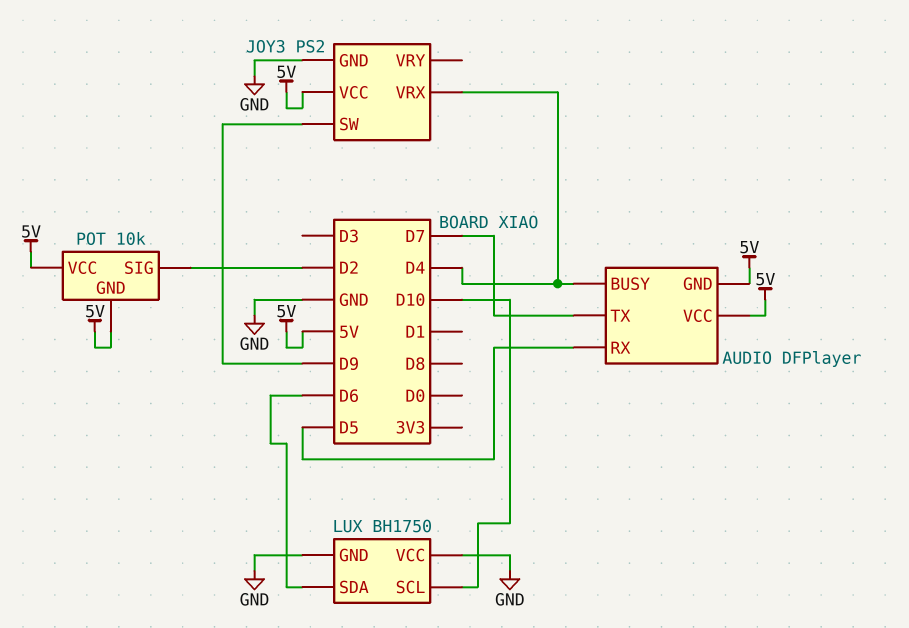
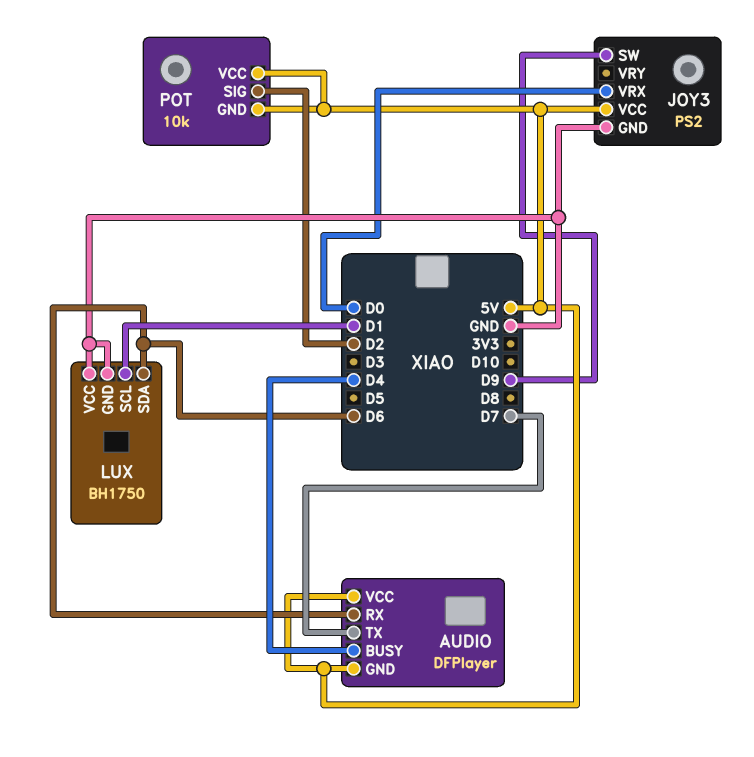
AUDIO pin RX: D5 -> D6
JOY3 pin VRX: D4 -> D0
LUX pin SCL: D10 -> D1

